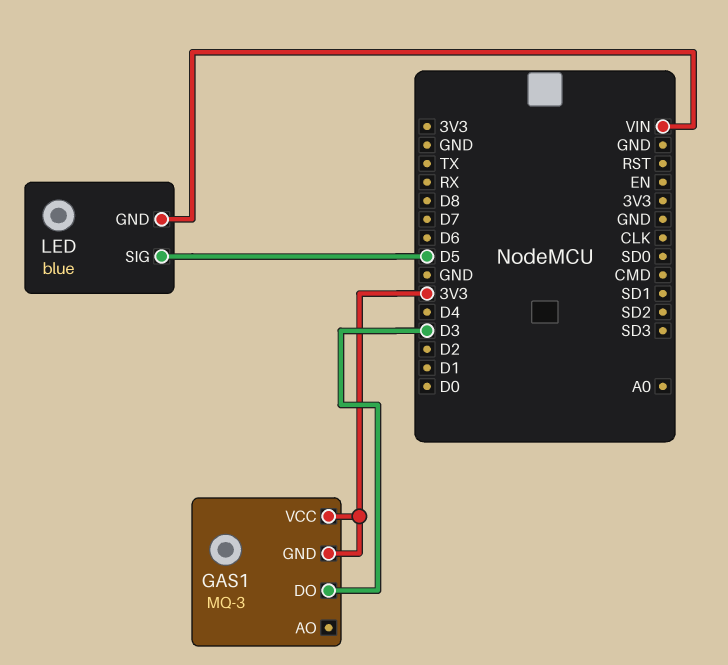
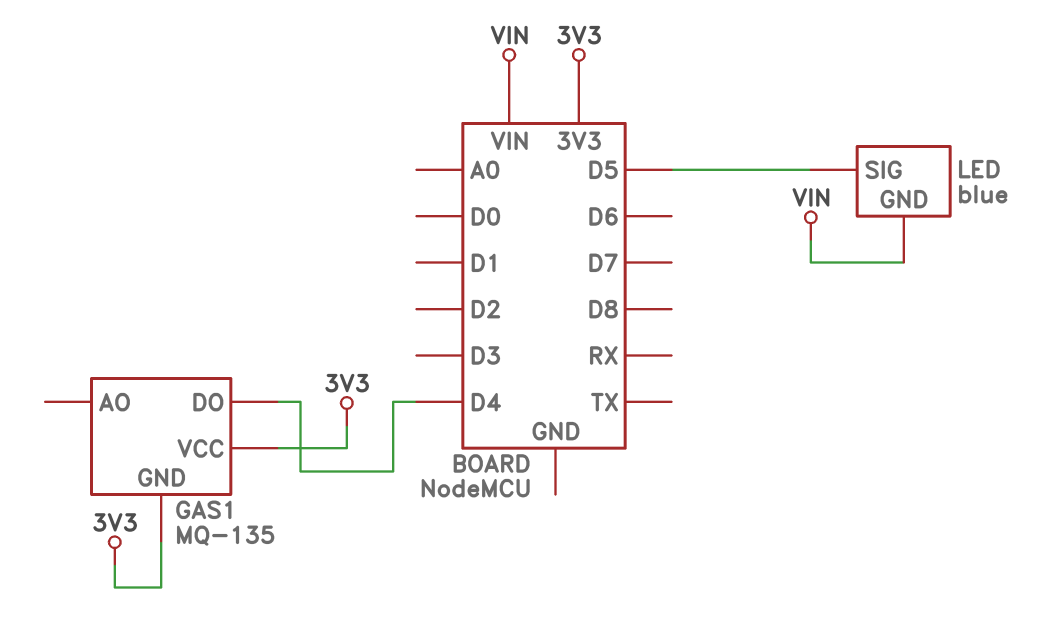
GAS1: MQ-3 -> MQ-135
GAS1 pin DO: D3 -> D4

